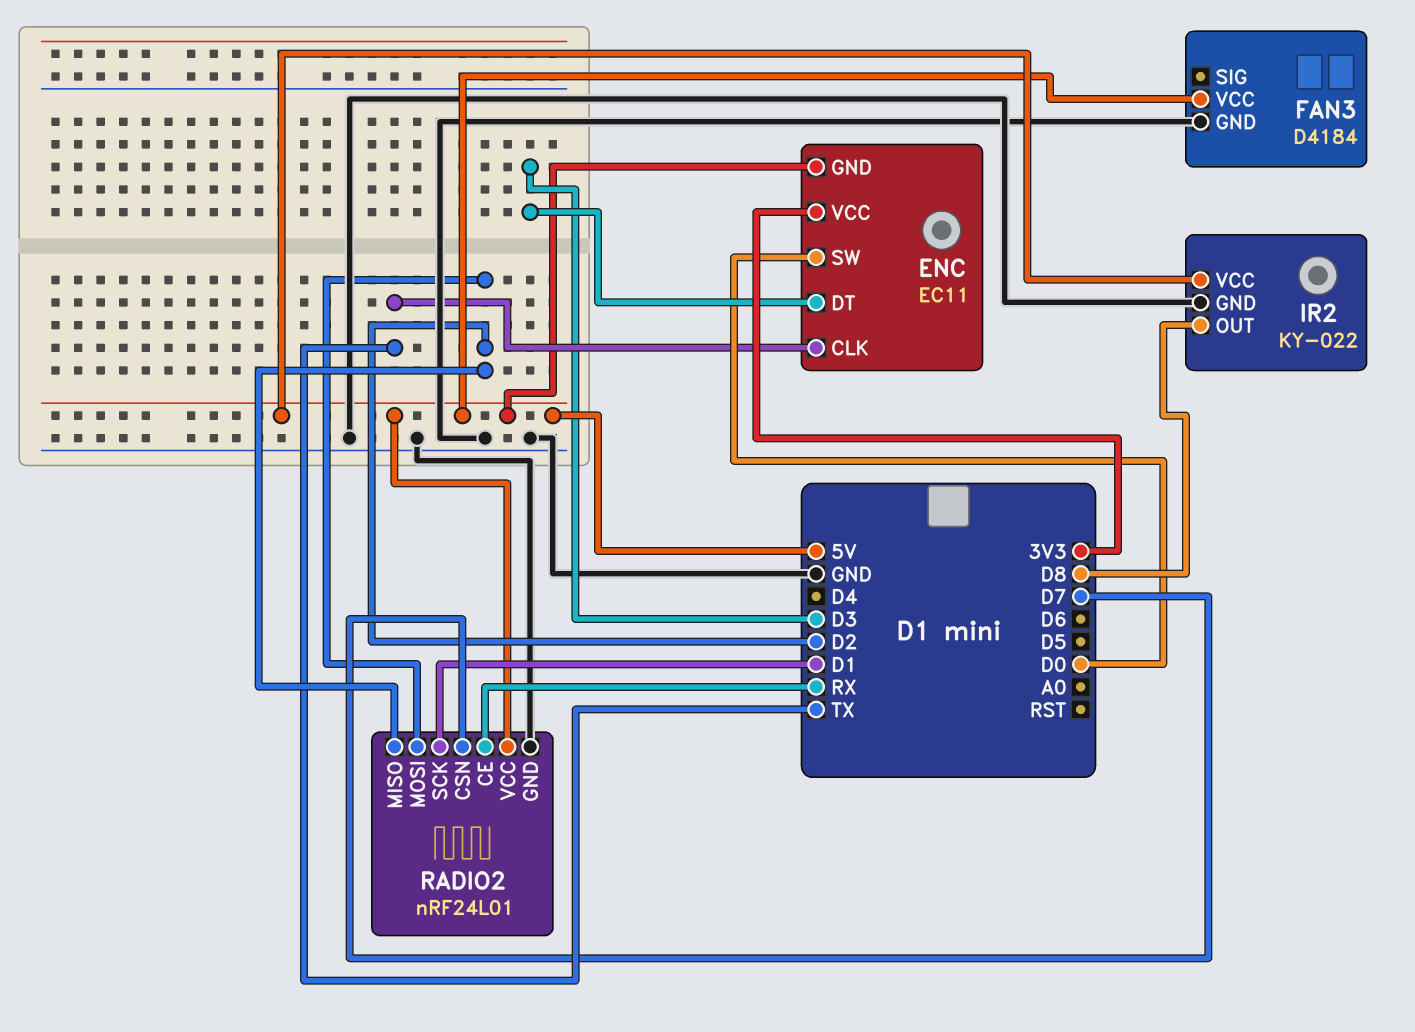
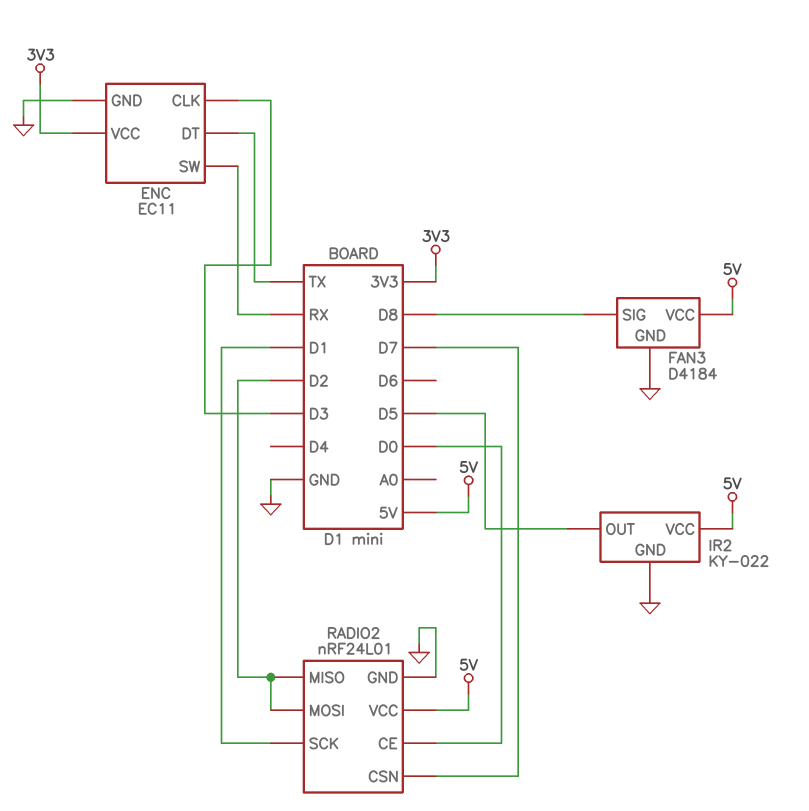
ENC pin CLK: TX -> D3
ENC pin DT: D3 -> TX
ENC pin GND: 5V -> GND
ENC pin SW: D0 -> RX
FAN3 pin SIG: none -> D8
IR2 pin OUT: D8 -> D5
RADIO2 pin CE: RX -> D0

